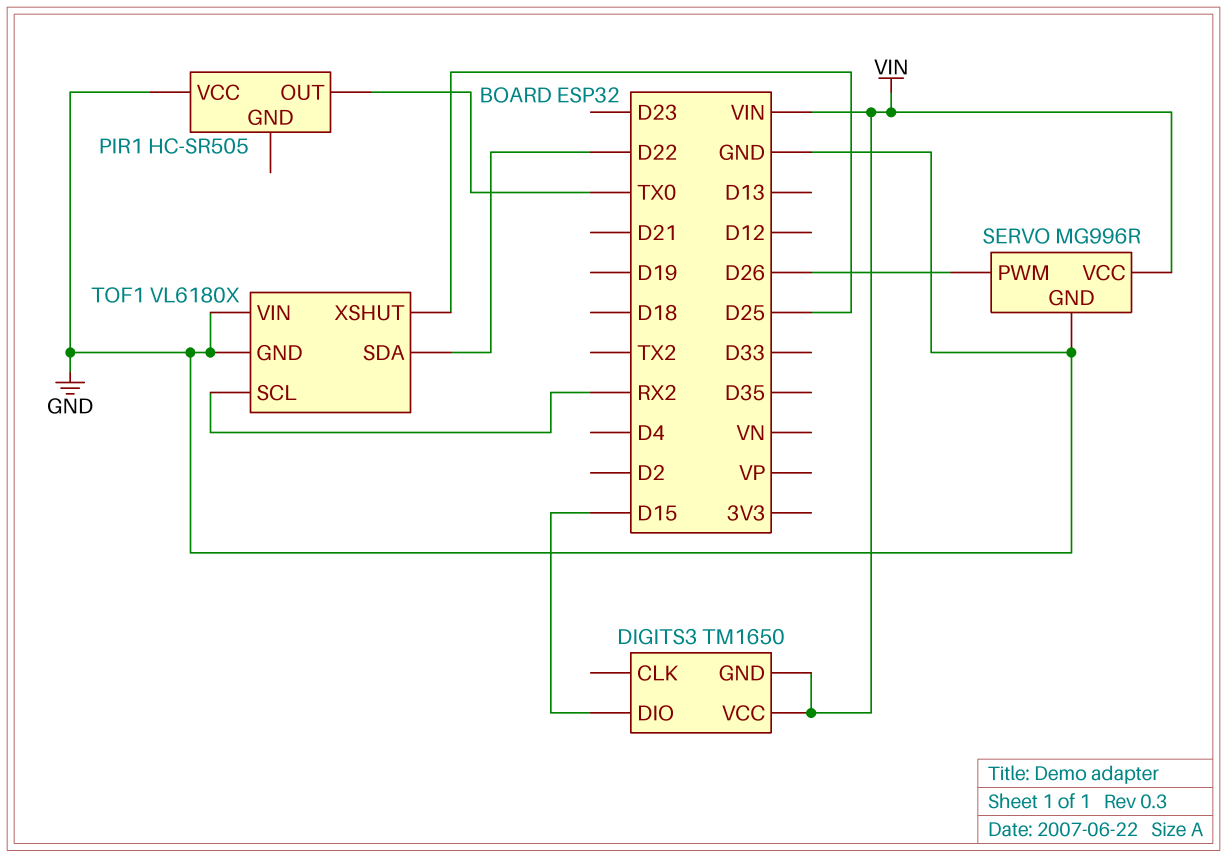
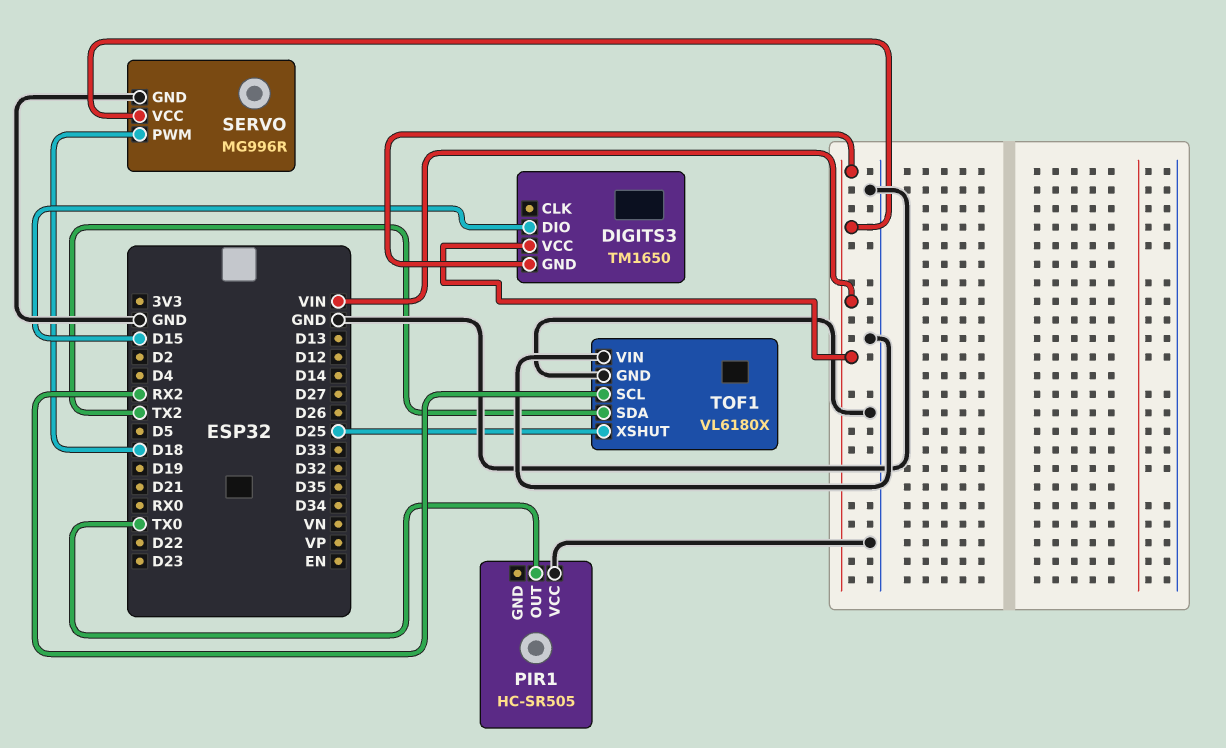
SERVO pin PWM: D26 -> D18
TOF1 pin SDA: D22 -> TX2

